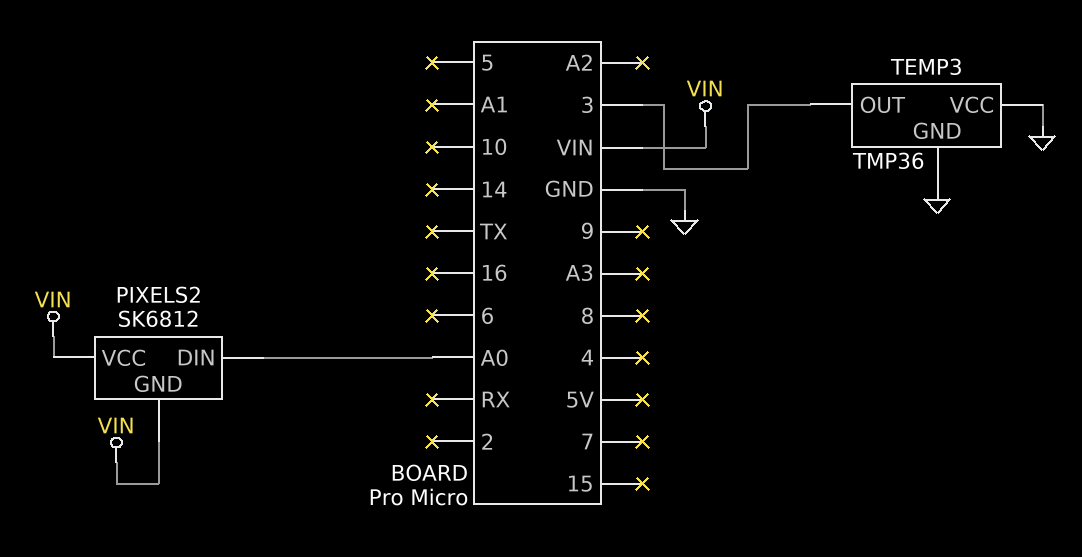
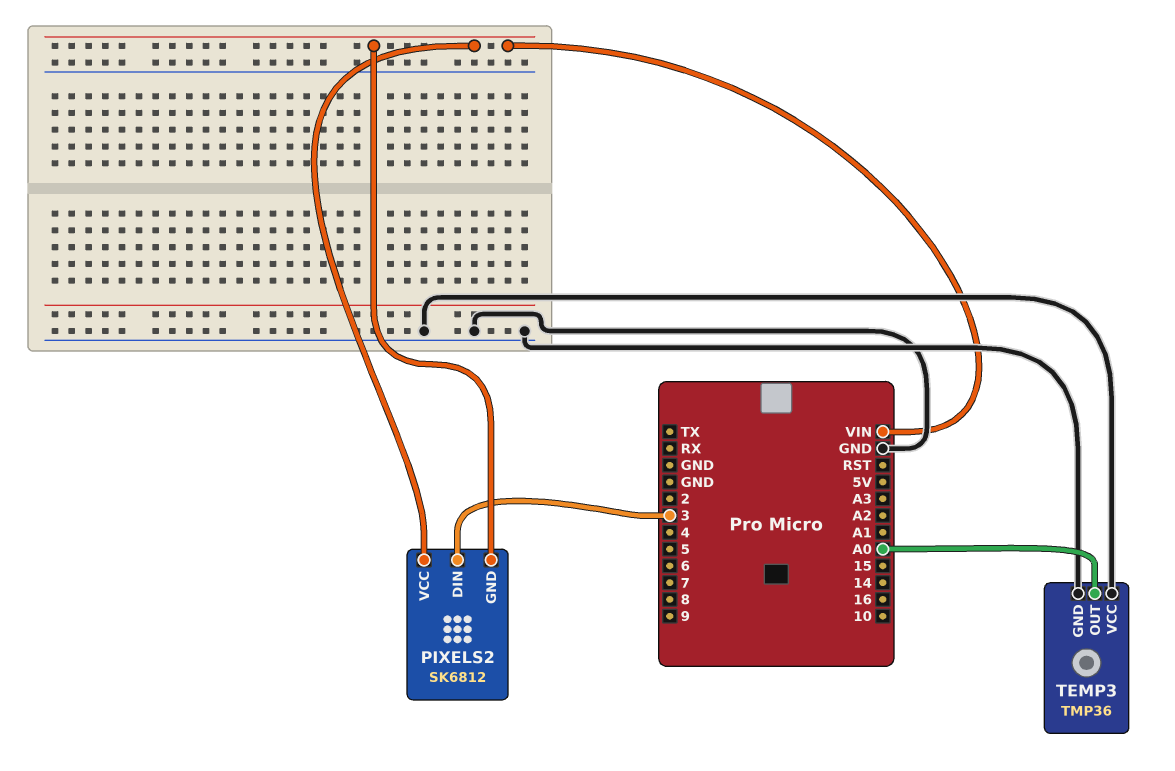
PIXELS2 pin DIN: A0 -> 3
TEMP3 pin OUT: 3 -> A0

